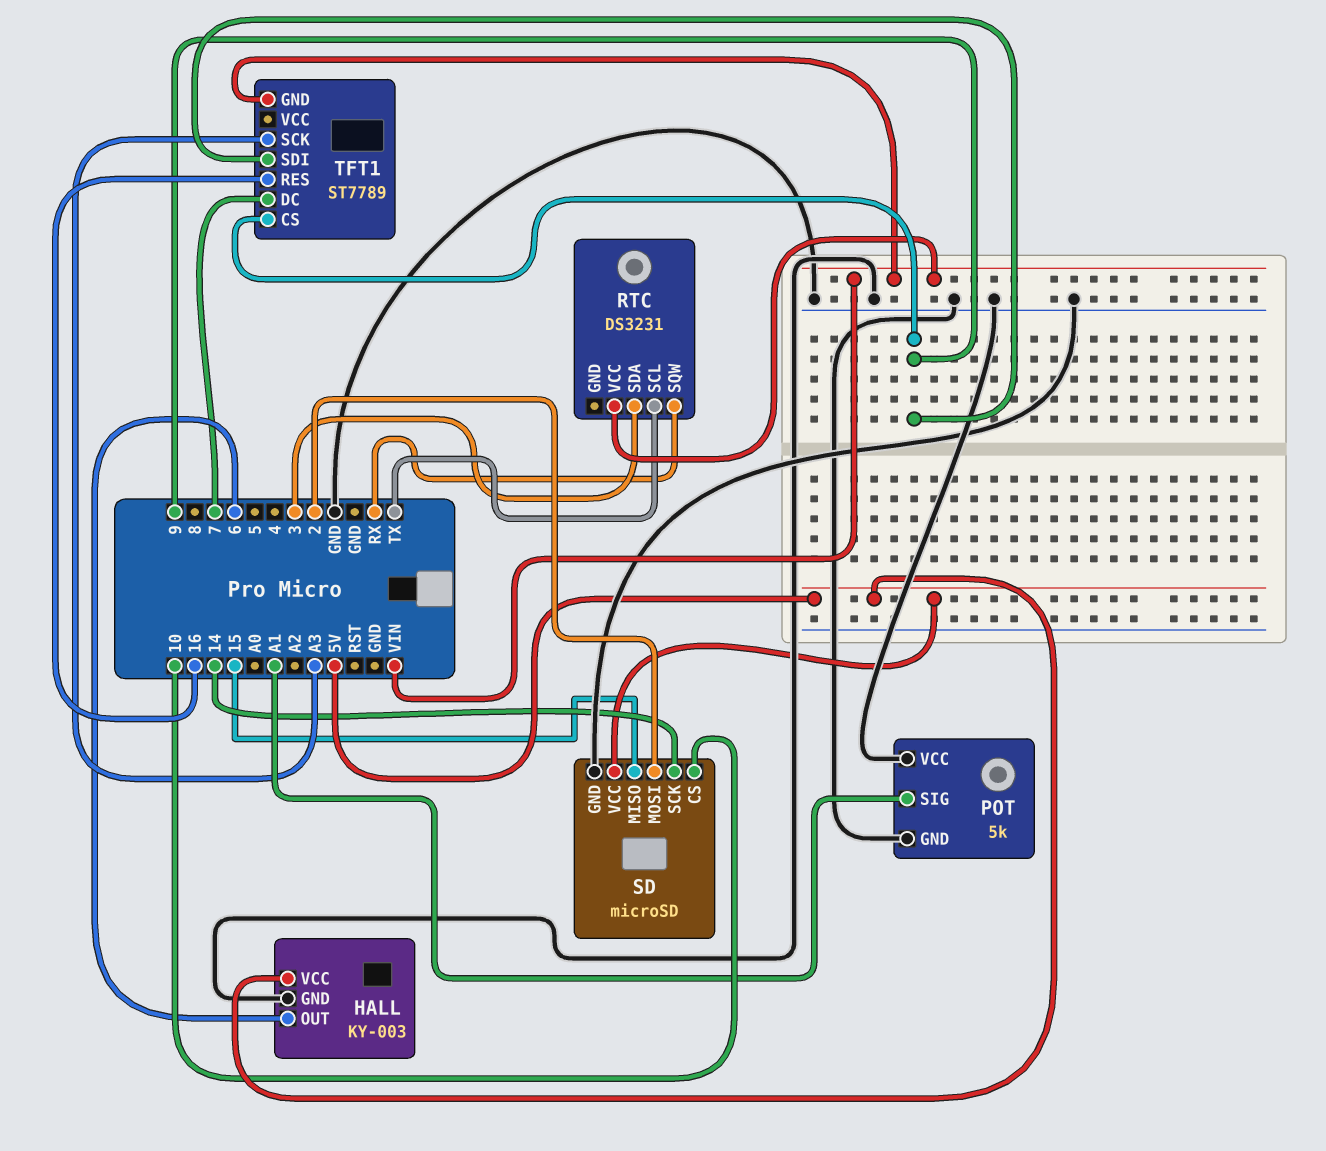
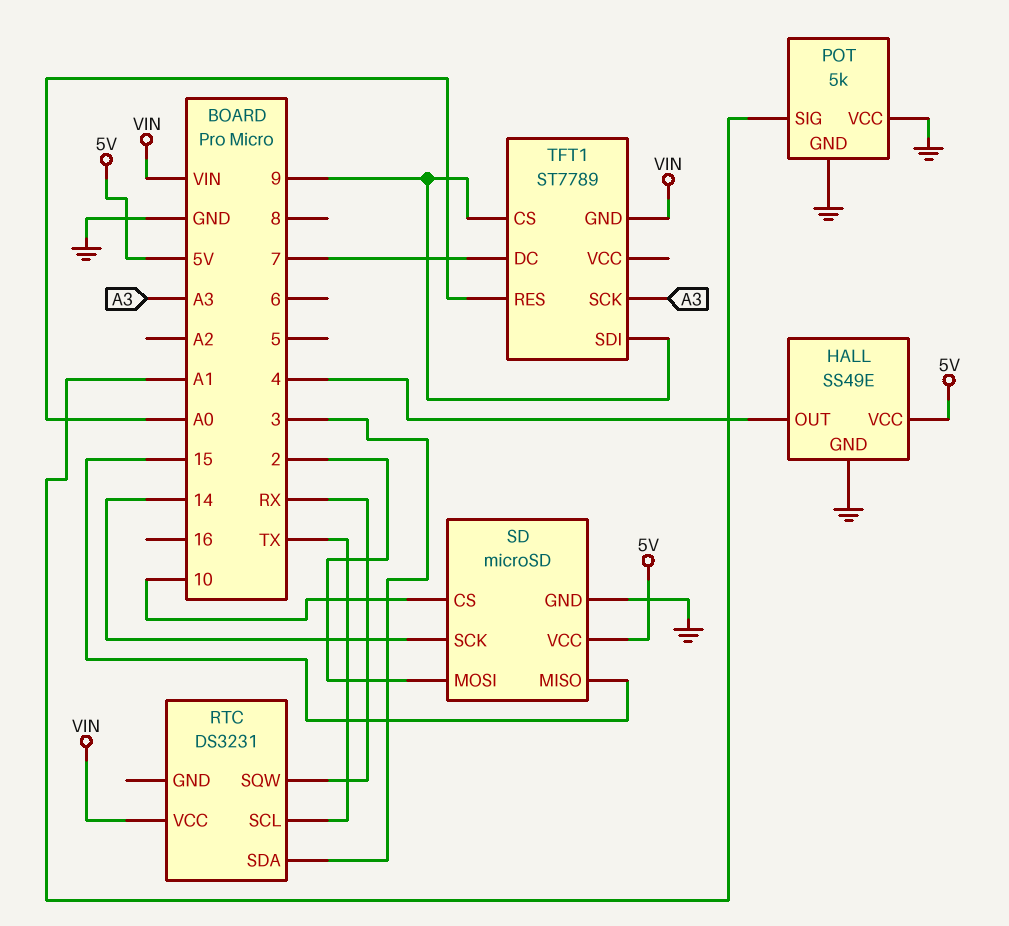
HALL: KY-003 -> SS49E
HALL pin OUT: 6 -> 4
TFT1 pin RES: 16 -> A0

